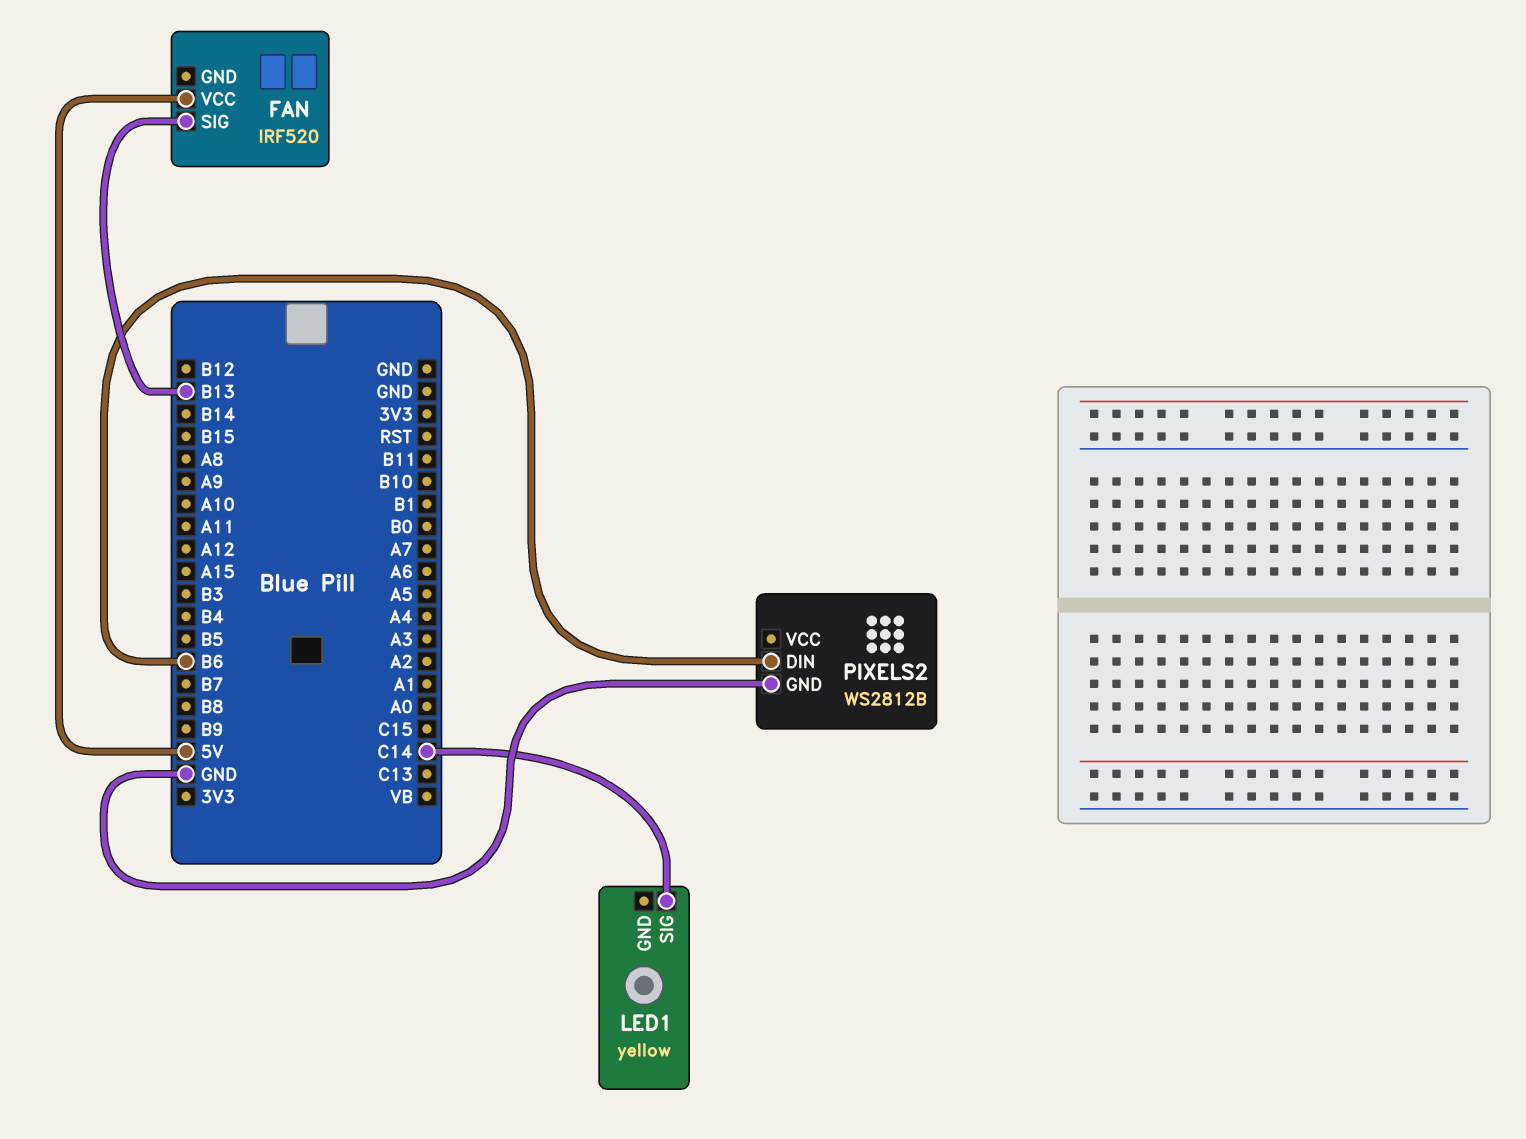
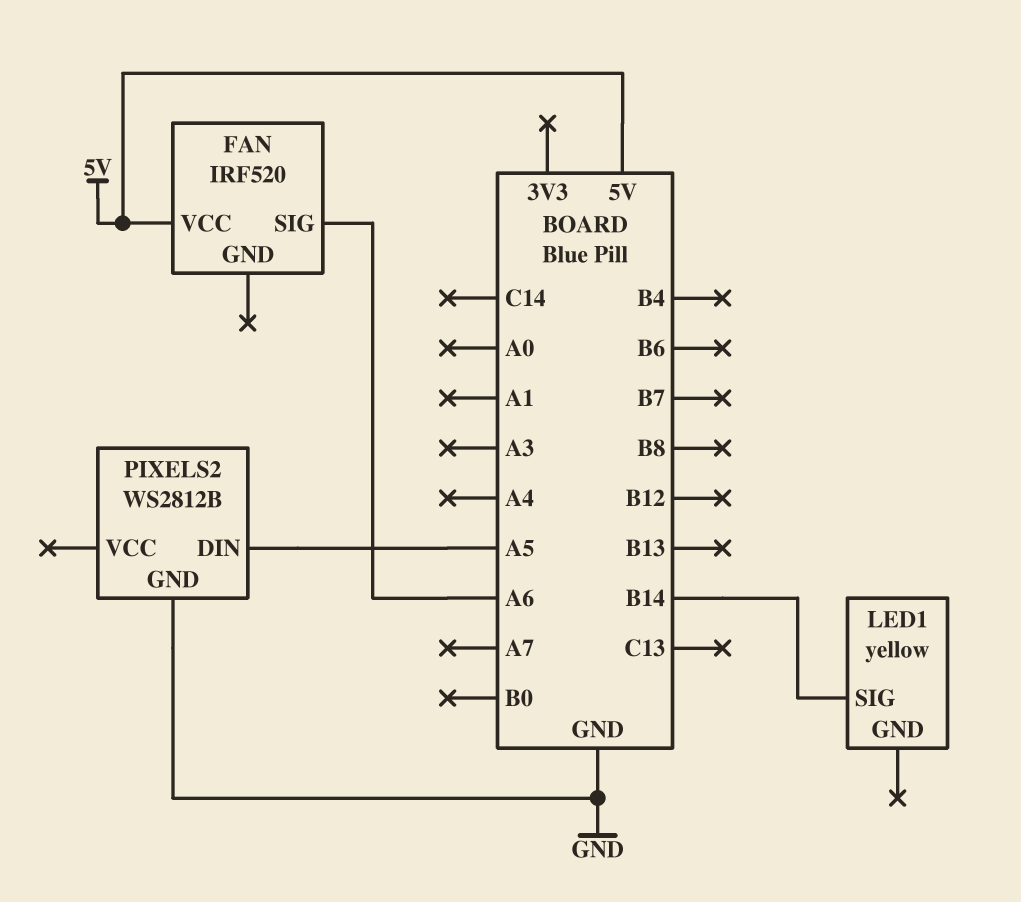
FAN pin SIG: B13 -> A6
LED1 pin SIG: C14 -> B14
PIXELS2 pin DIN: B6 -> A5

